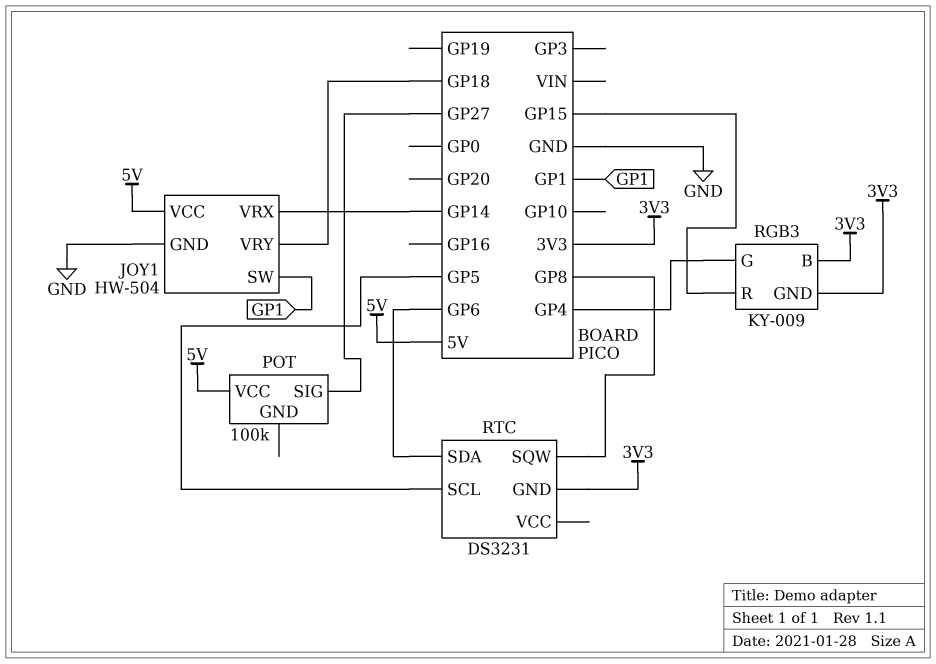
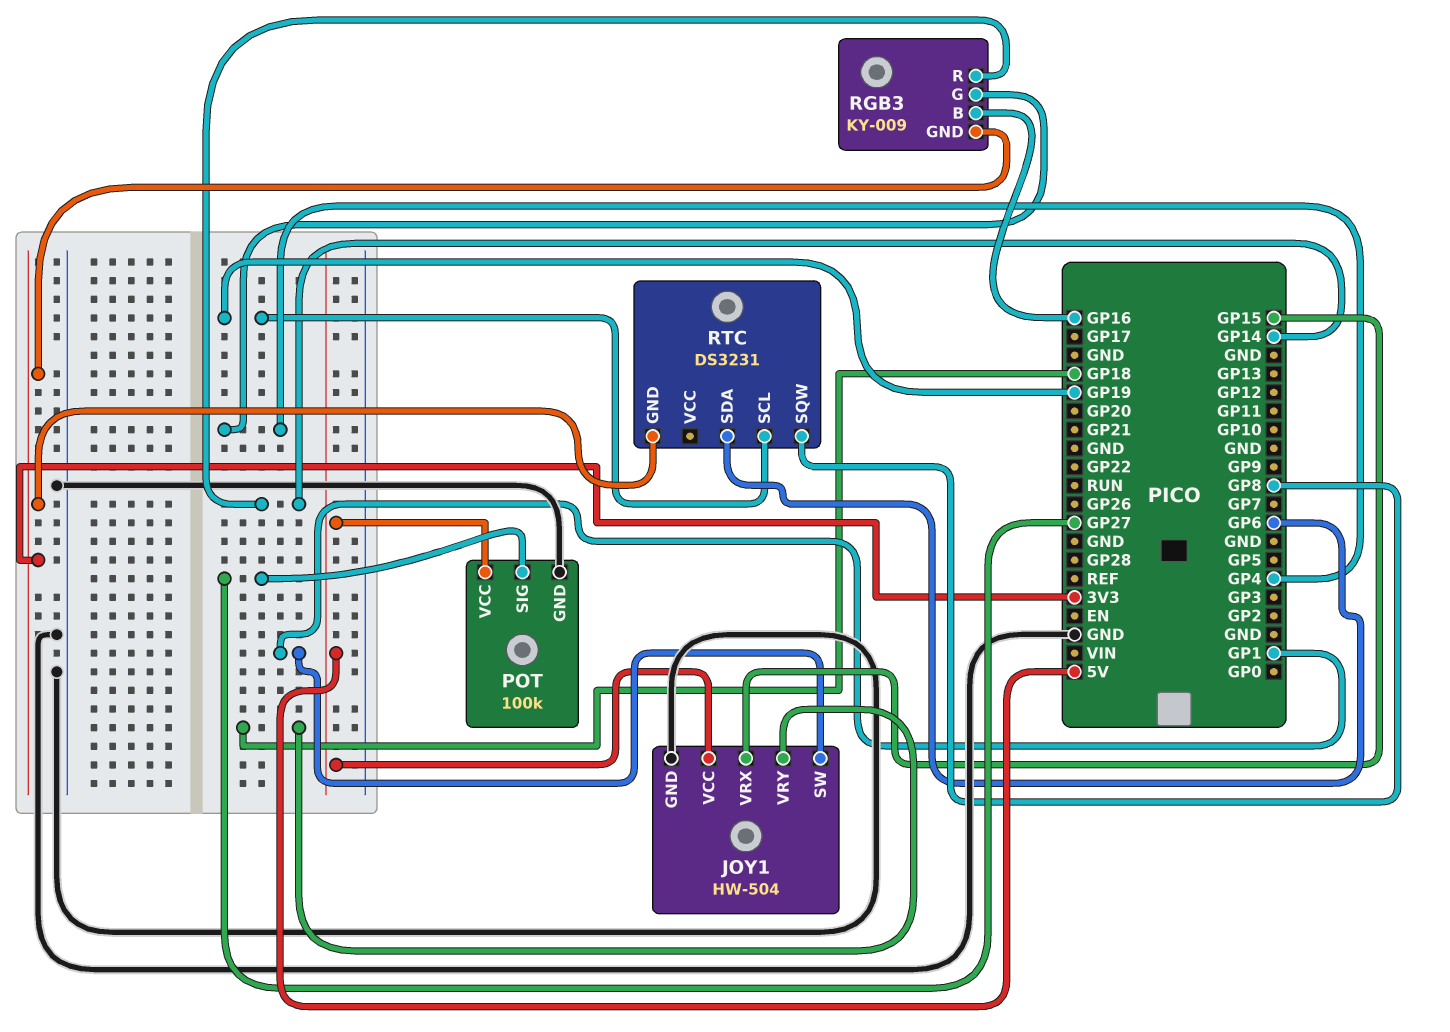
JOY1 pin VRX: GP14 -> GP15
POT pin GND: none -> GND
RGB3 pin B: 3V3 -> GP16
RGB3 pin R: GP15 -> GP14
RTC pin SCL: GP5 -> GP19

